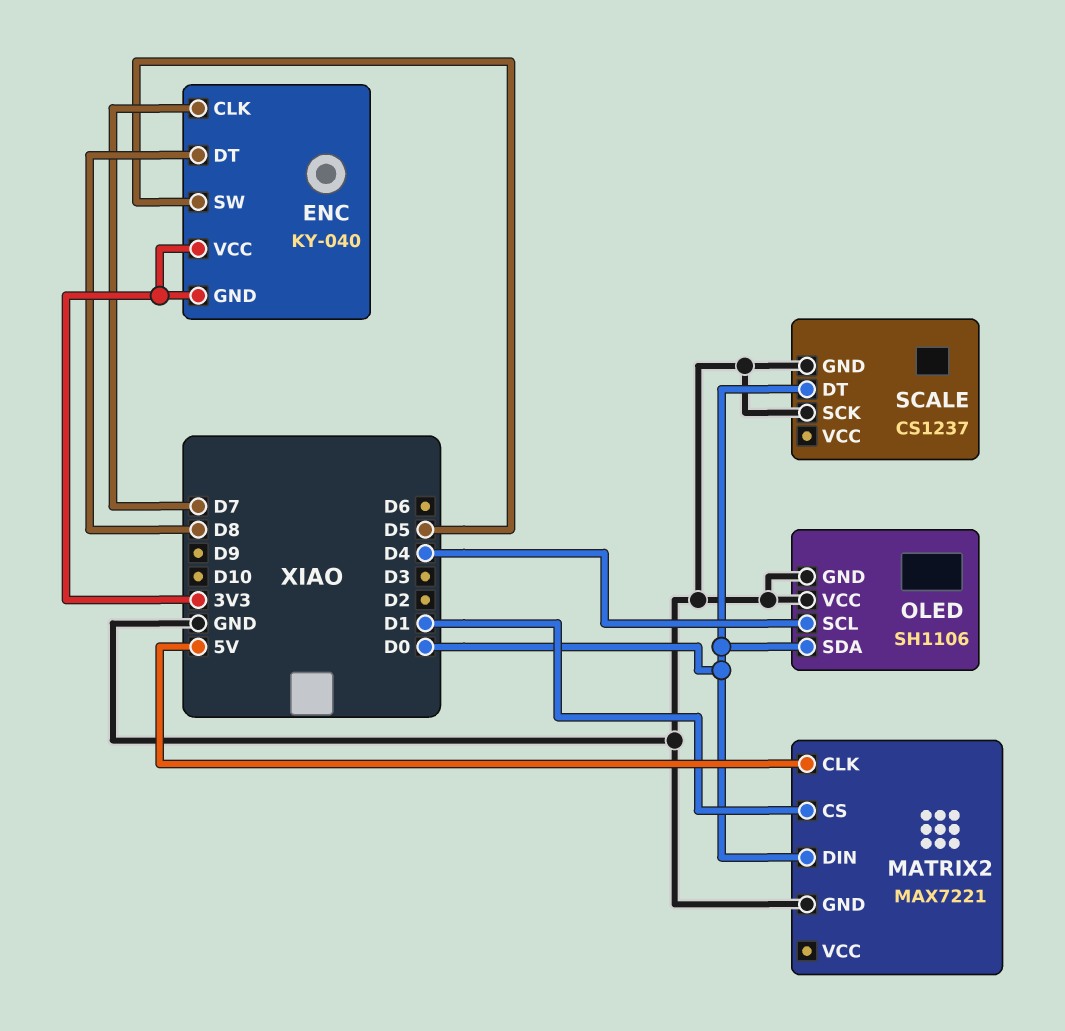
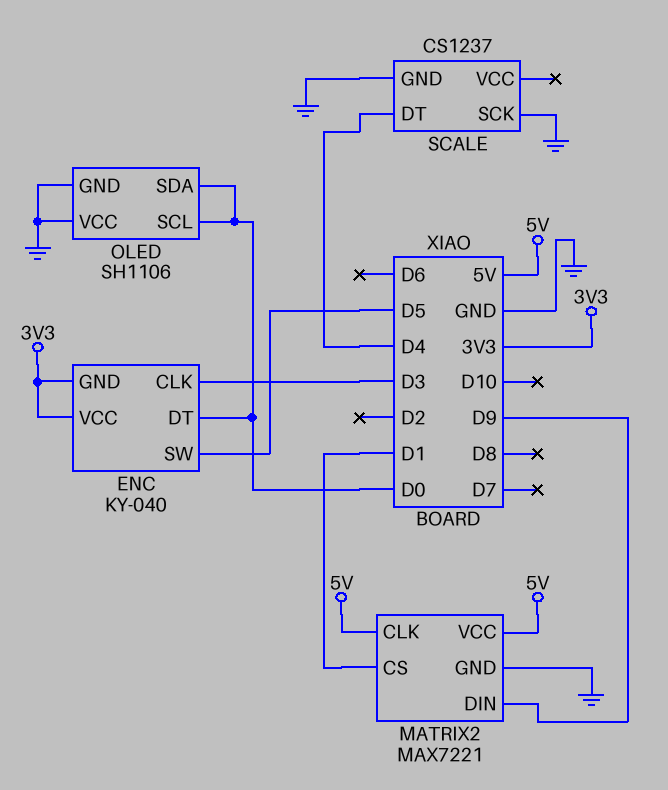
ENC pin CLK: D7 -> D3
ENC pin DT: D8 -> D0
MATRIX2 pin DIN: D0 -> D9
MATRIX2 pin VCC: none -> 5V
OLED pin SCL: D4 -> D0
SCALE pin DT: D0 -> D4

